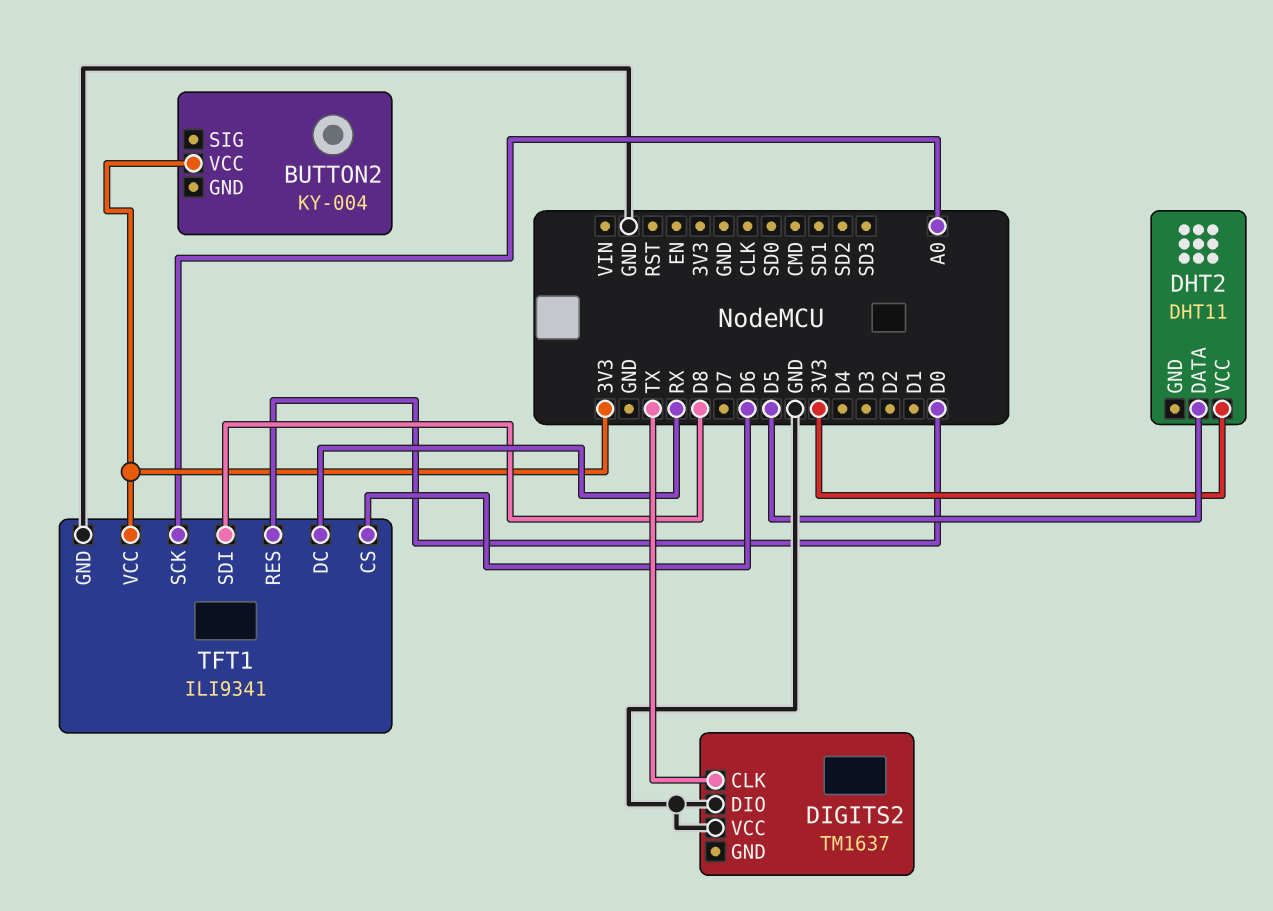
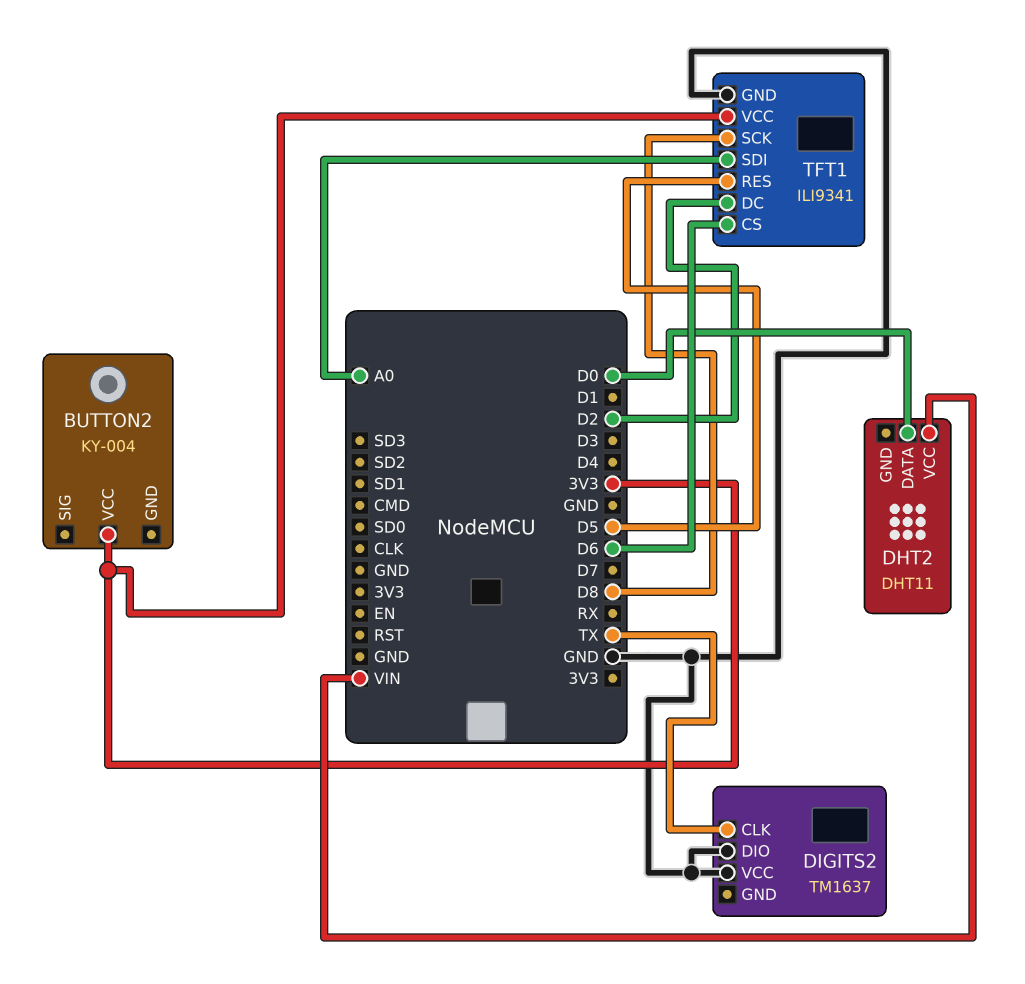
DHT2 pin DATA: D5 -> D0
DHT2 pin VCC: 3V3 -> VIN
TFT1 pin DC: RX -> D2
TFT1 pin RES: D0 -> D5
TFT1 pin SCK: A0 -> D8
TFT1 pin SDI: D8 -> A0

